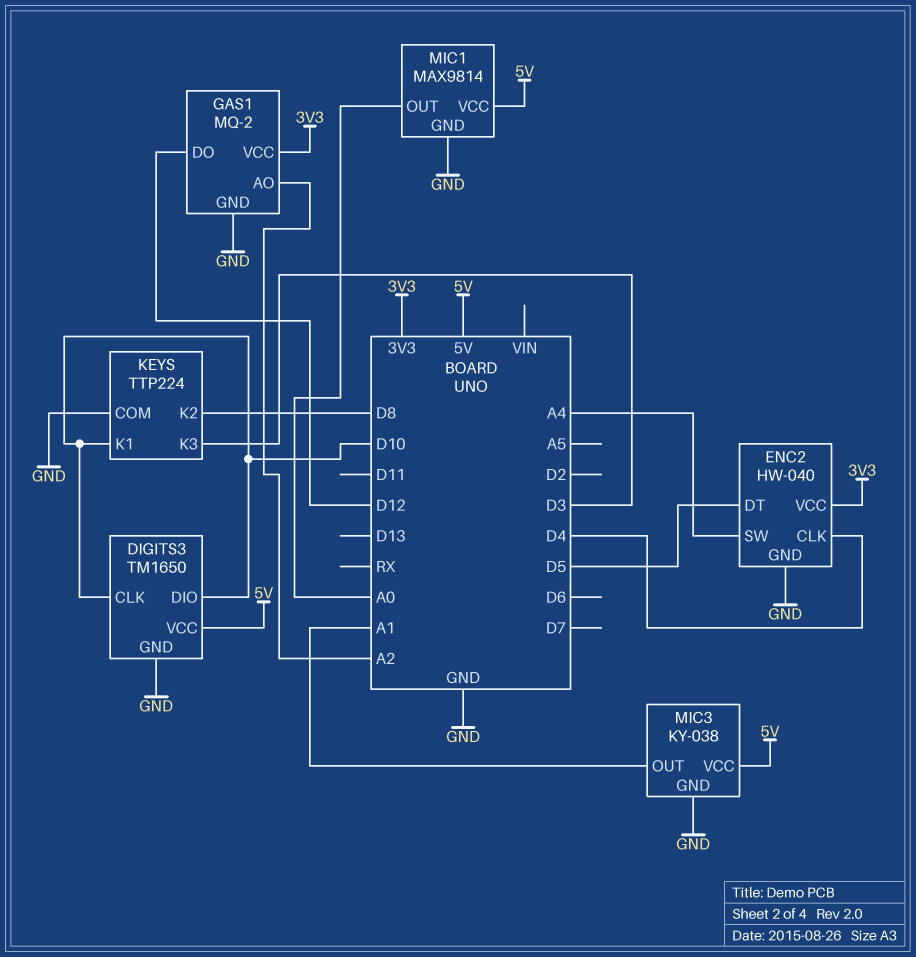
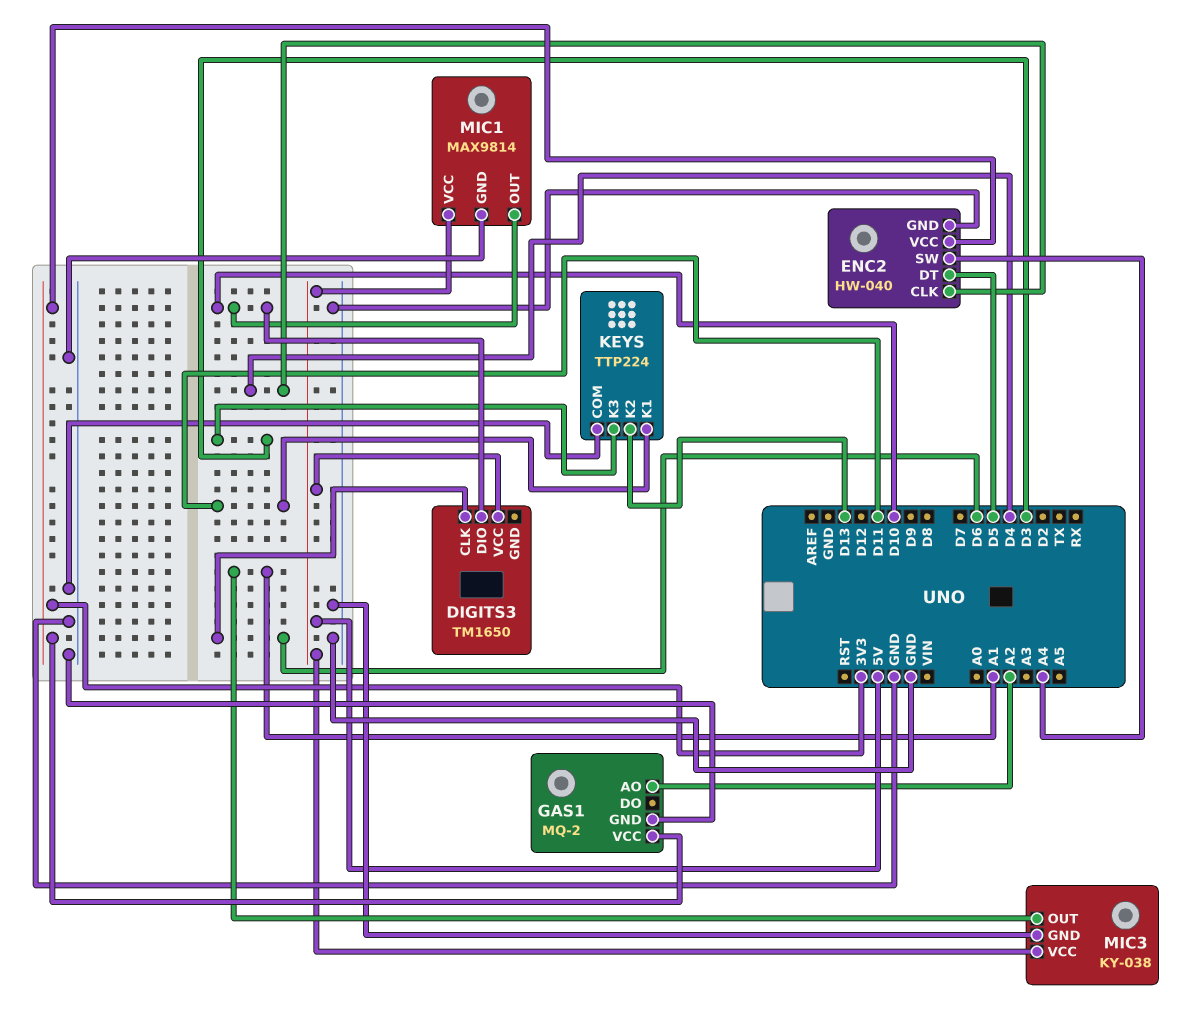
DIGITS3 pin CLK: D10 -> D6
DIGITS3 pin GND: GND -> none
GAS1 pin DO: D12 -> none
KEYS pin K1: D10 -> D11
KEYS pin K2: D8 -> D13
MIC1 pin OUT: A0 -> D10

